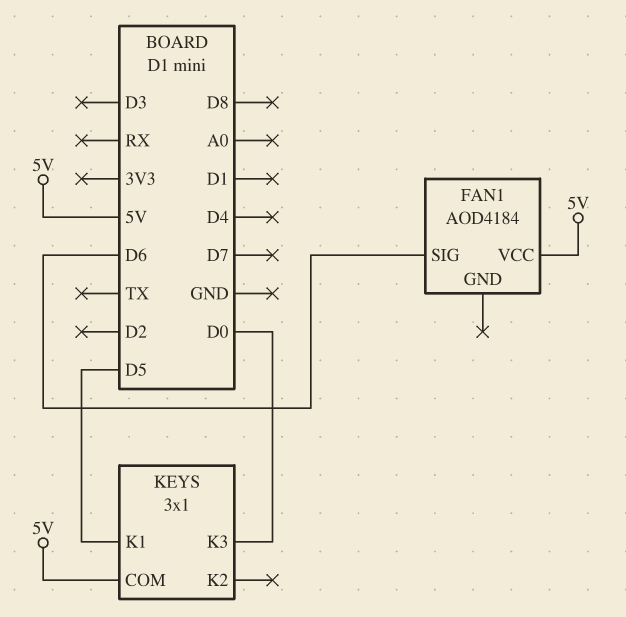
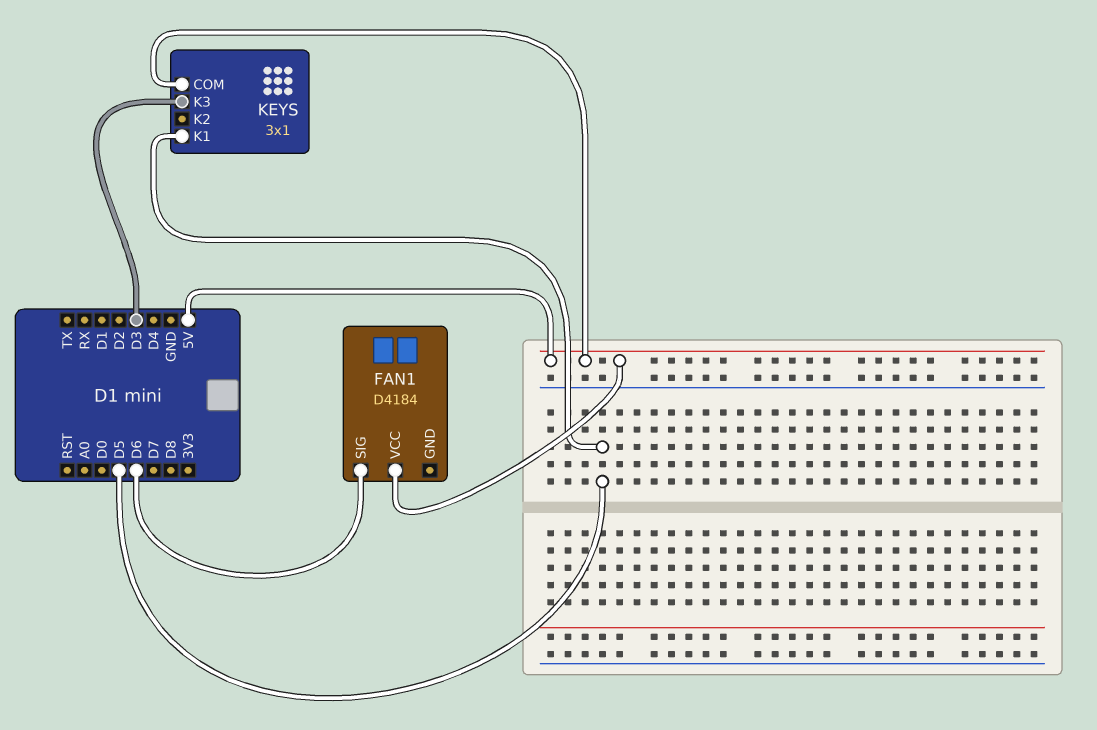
FAN1: AOD4184 -> D4184
KEYS pin K3: D0 -> D3

